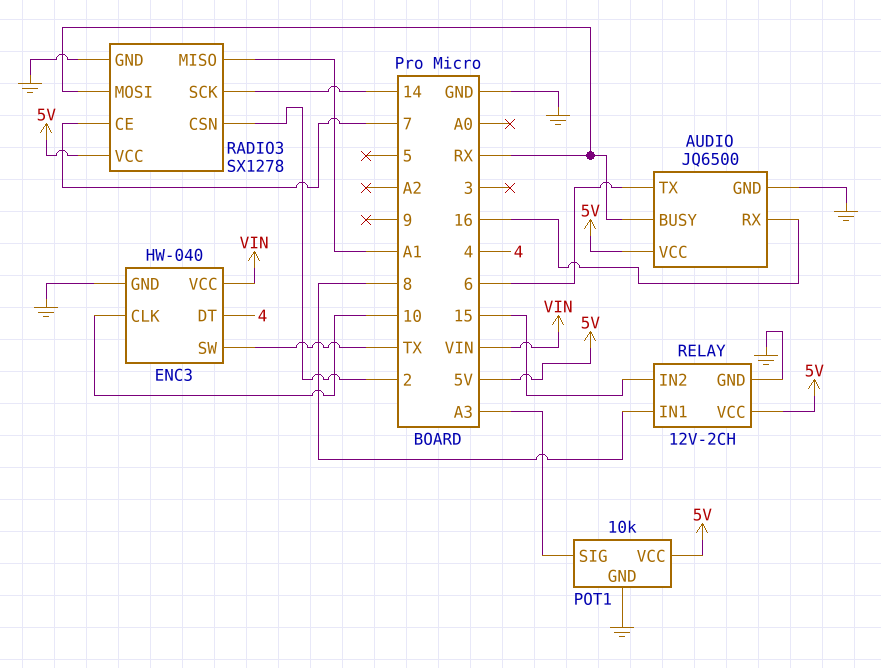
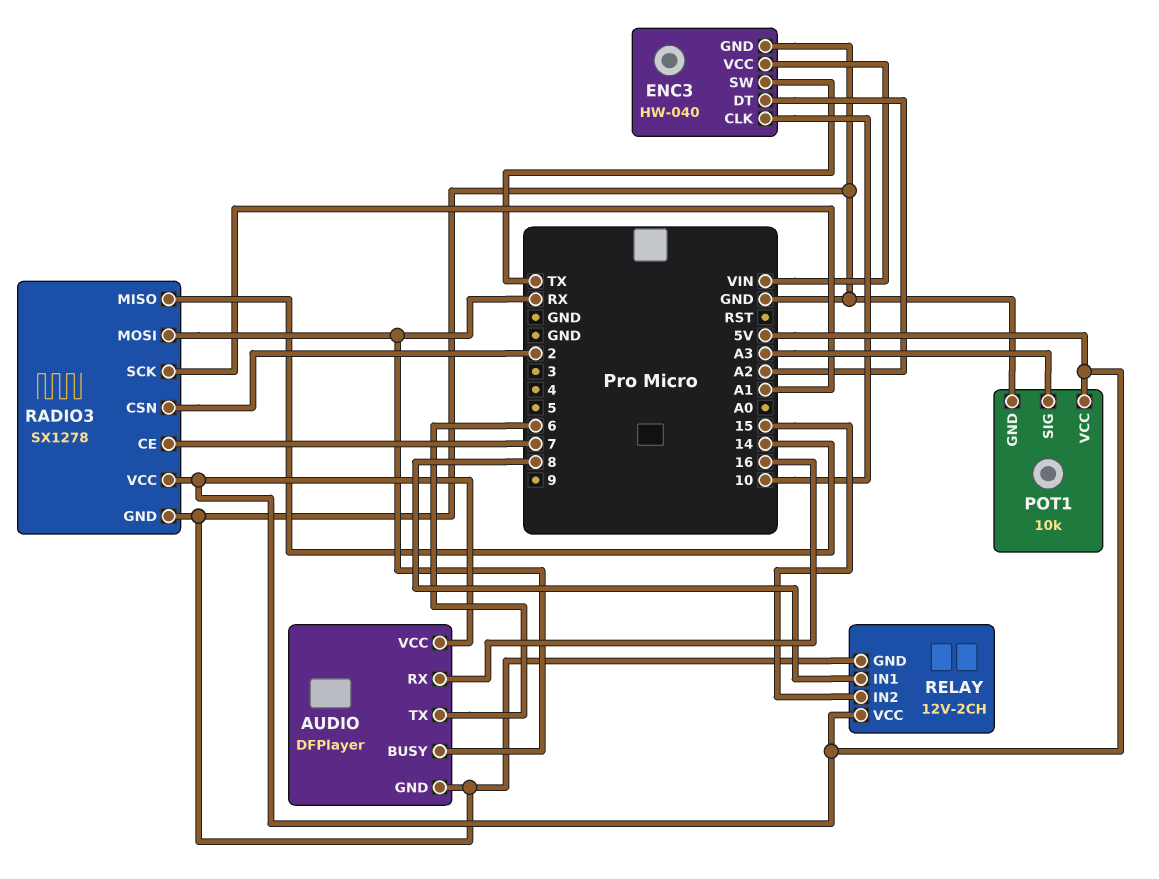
AUDIO: JQ6500 -> DFPlayer
ENC3 pin DT: 4 -> A2
RADIO3 pin MISO: A1 -> 14
RADIO3 pin SCK: 14 -> A1

